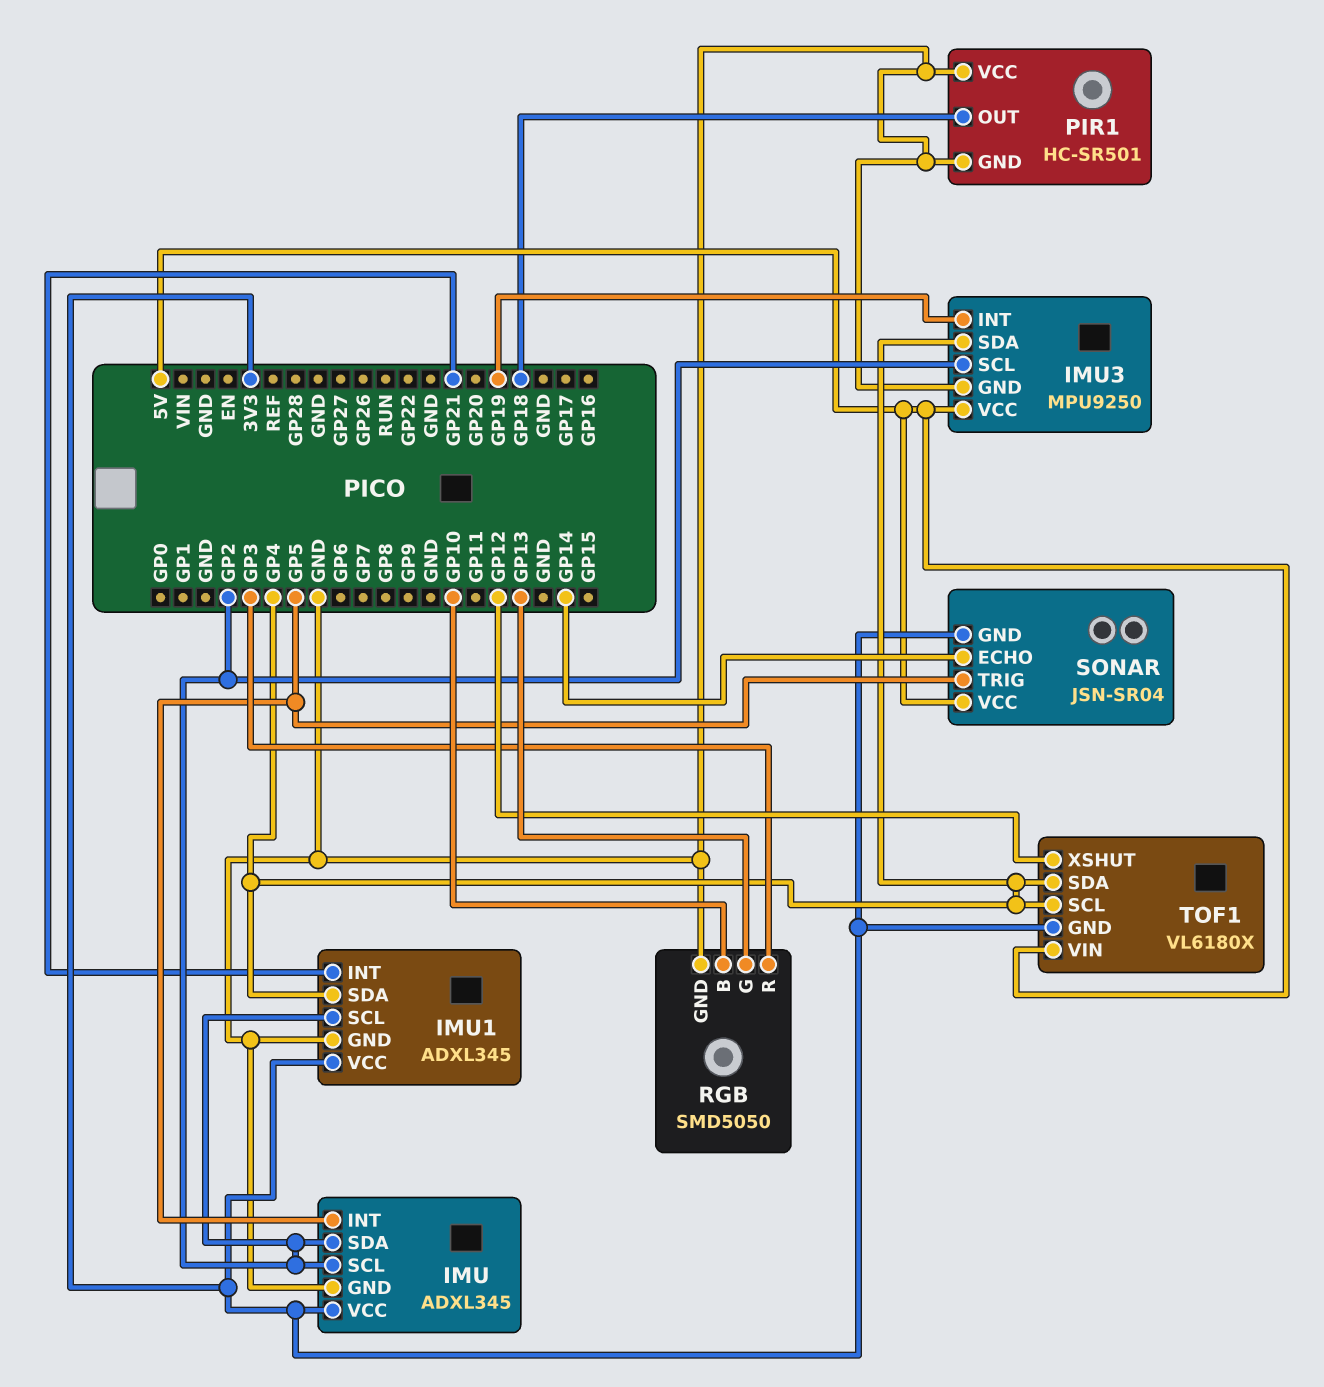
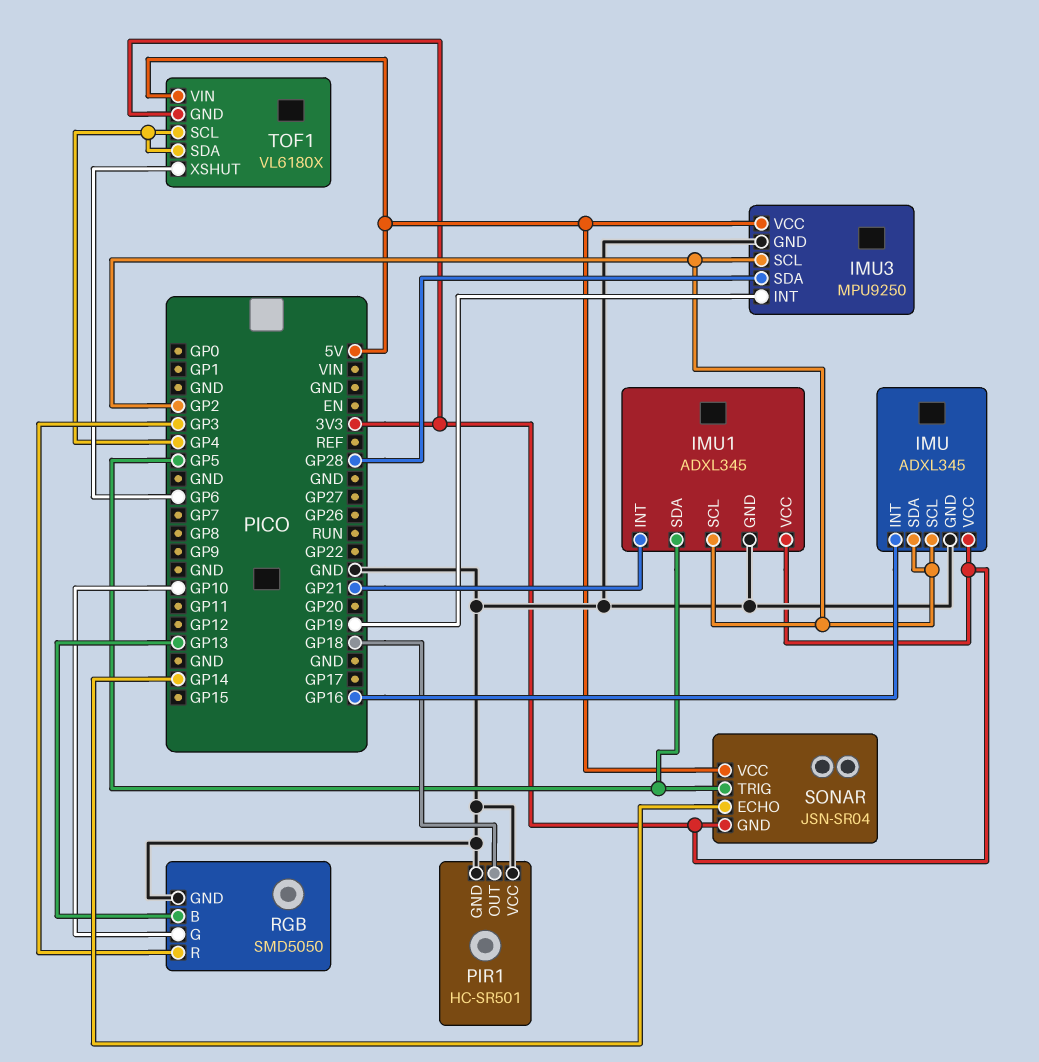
IMU pin INT: GP5 -> GP16
IMU1 pin SDA: GP4 -> GP5
IMU3 pin SDA: GP4 -> GP28
RGB pin B: GP10 -> GP13
RGB pin G: GP13 -> GP10
TOF1 pin XSHUT: GP12 -> GP6

